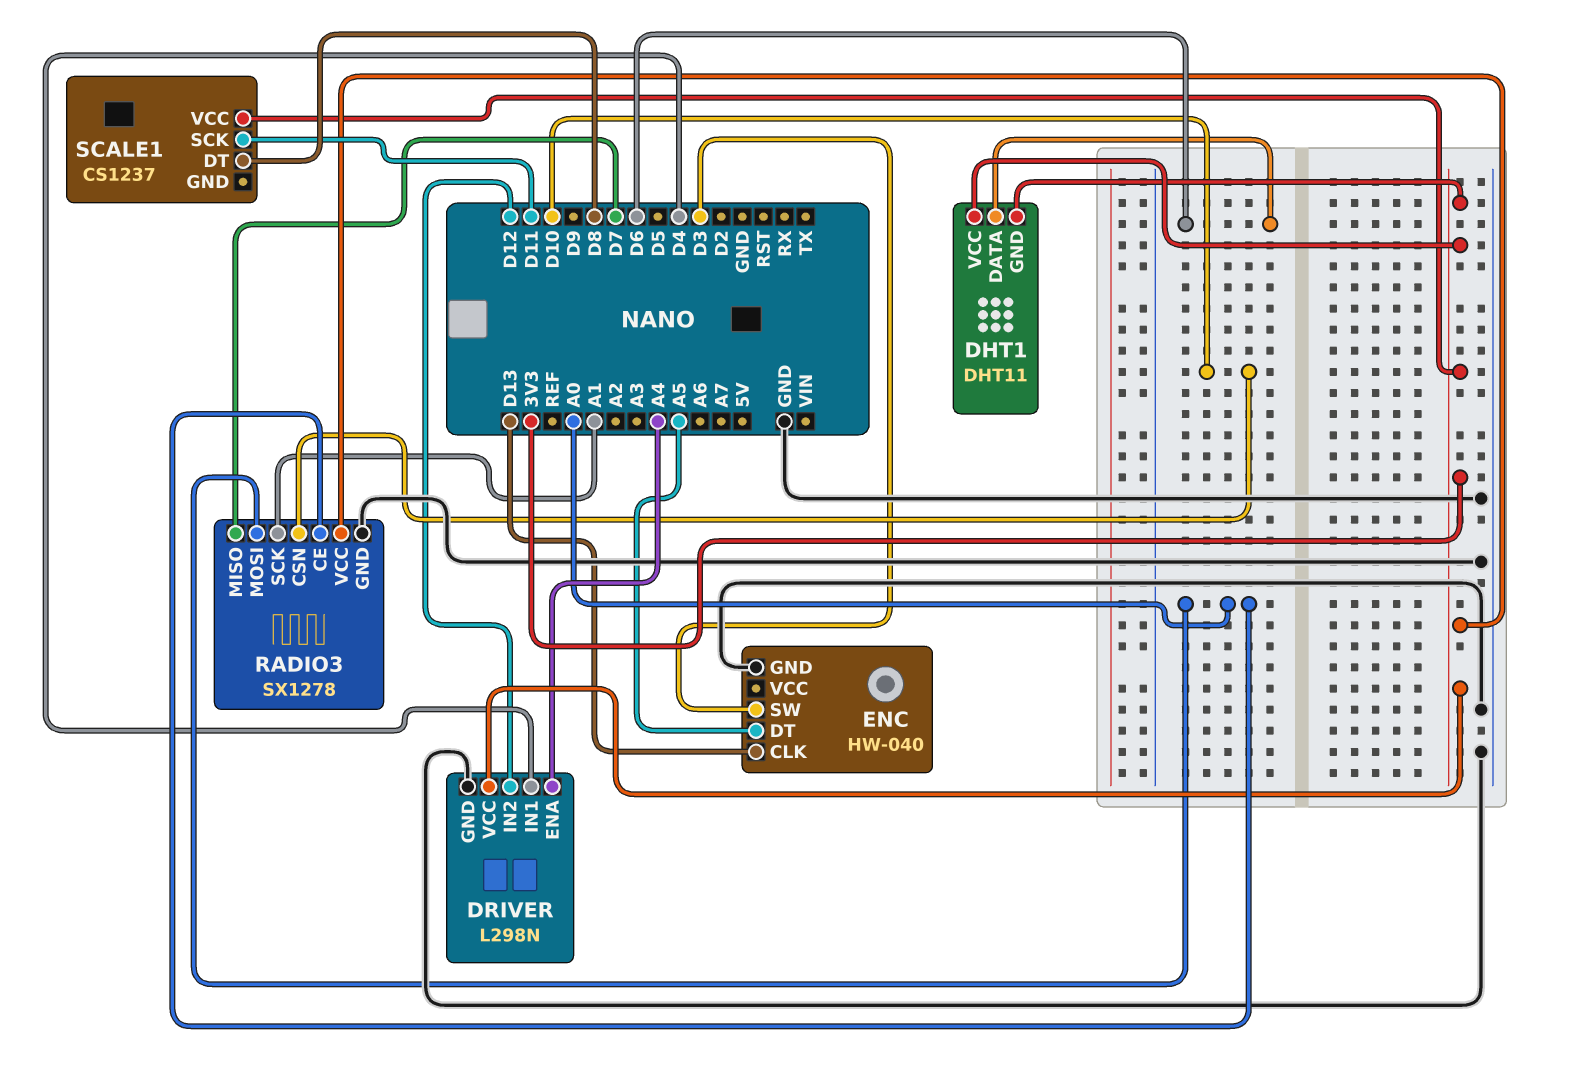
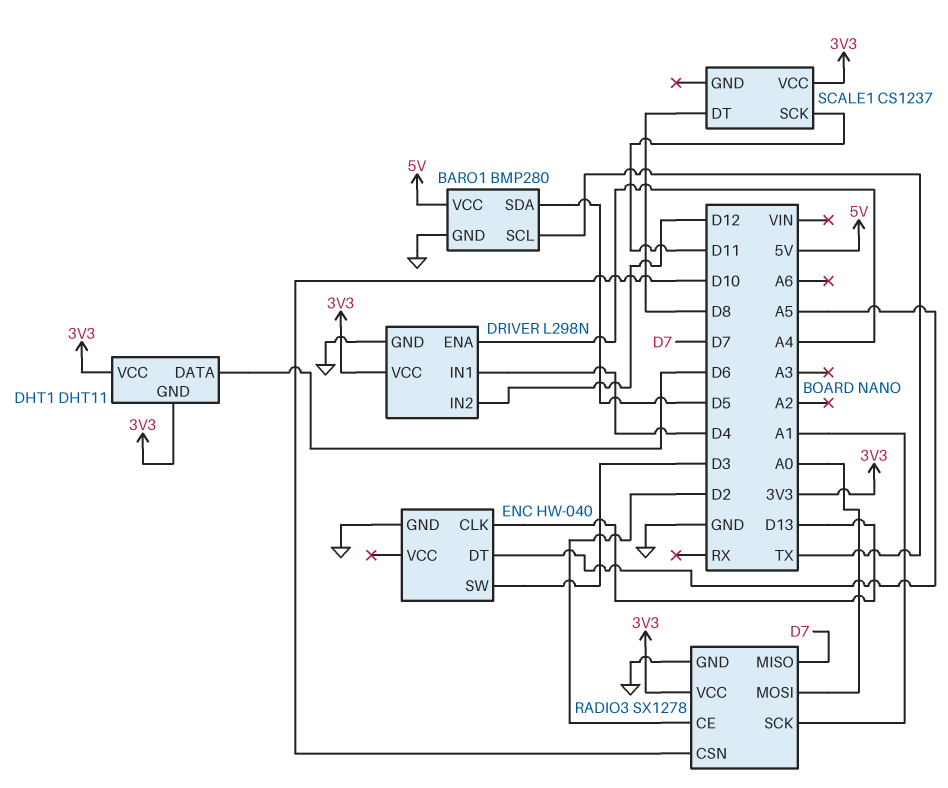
BARO1: none -> BMP280
BARO1 pin GND: none -> GND
BARO1 pin SCL: none -> TX
BARO1 pin SDA: none -> D5
BARO1 pin VCC: none -> 5V
RADIO3 pin CE: A0 -> D2

